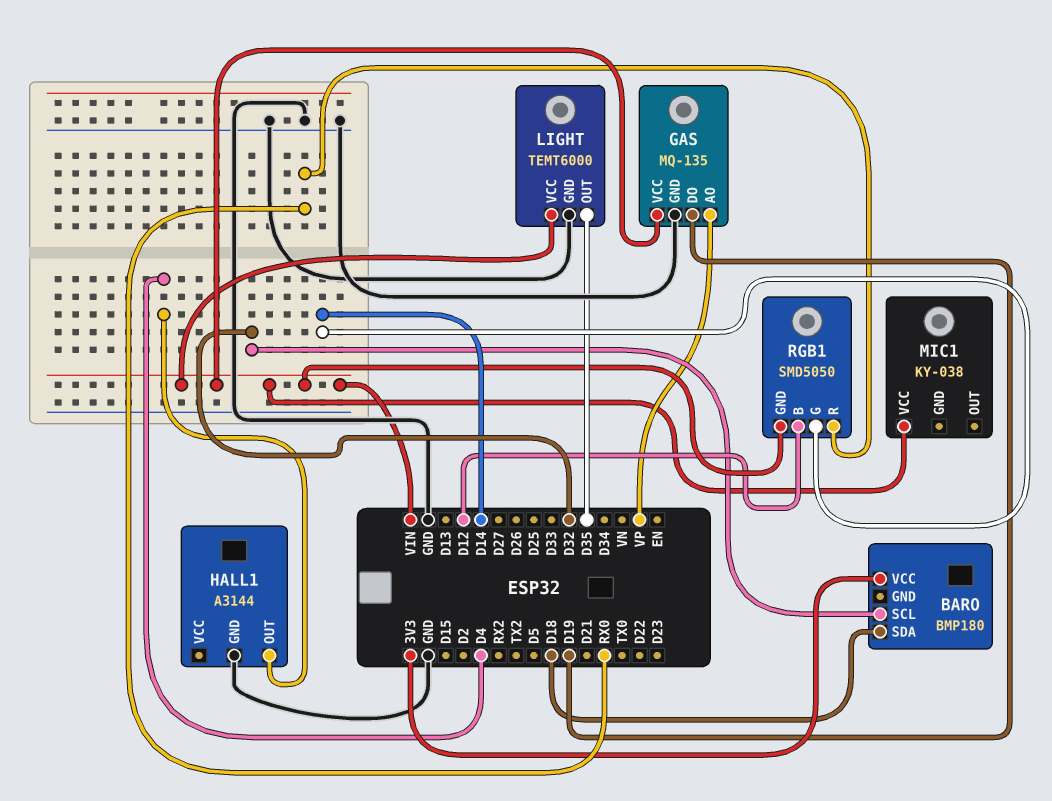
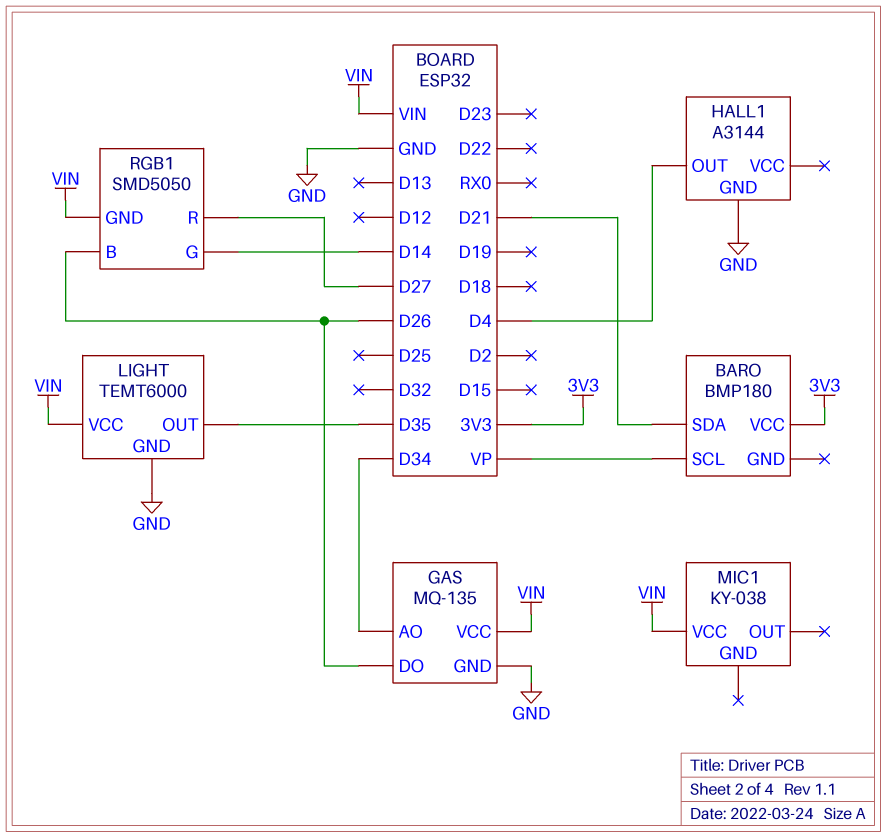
BARO pin SCL: D32 -> VP
BARO pin SDA: D18 -> D21
GAS pin AO: VP -> D34
GAS pin DO: D19 -> D26
RGB1 pin B: D12 -> D26
RGB1 pin R: RX0 -> D27

